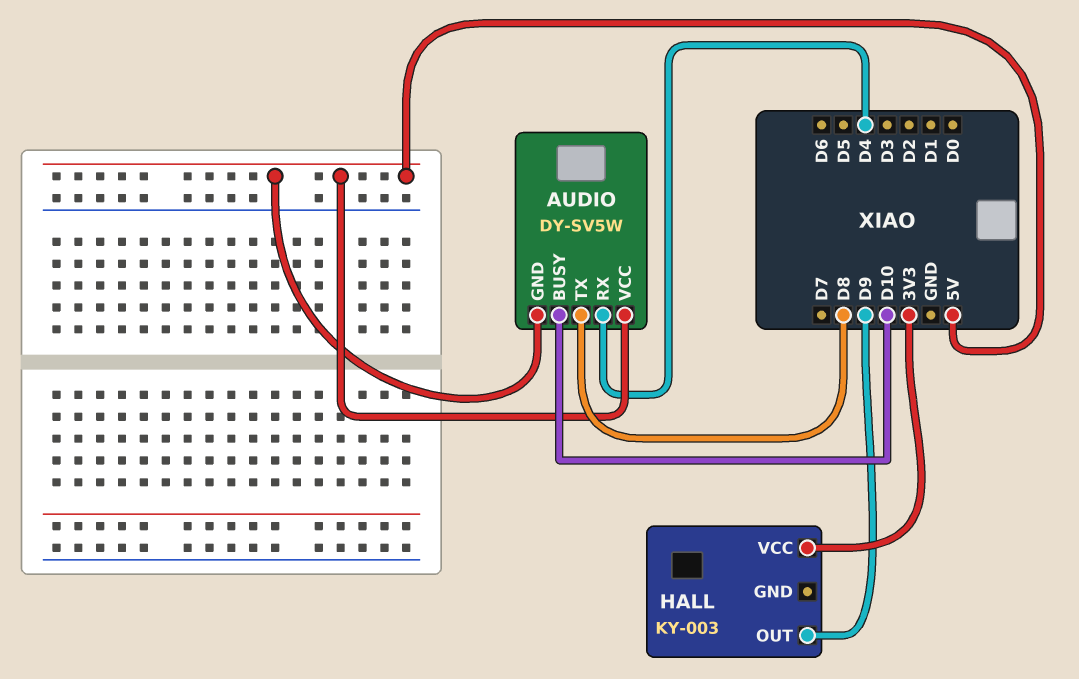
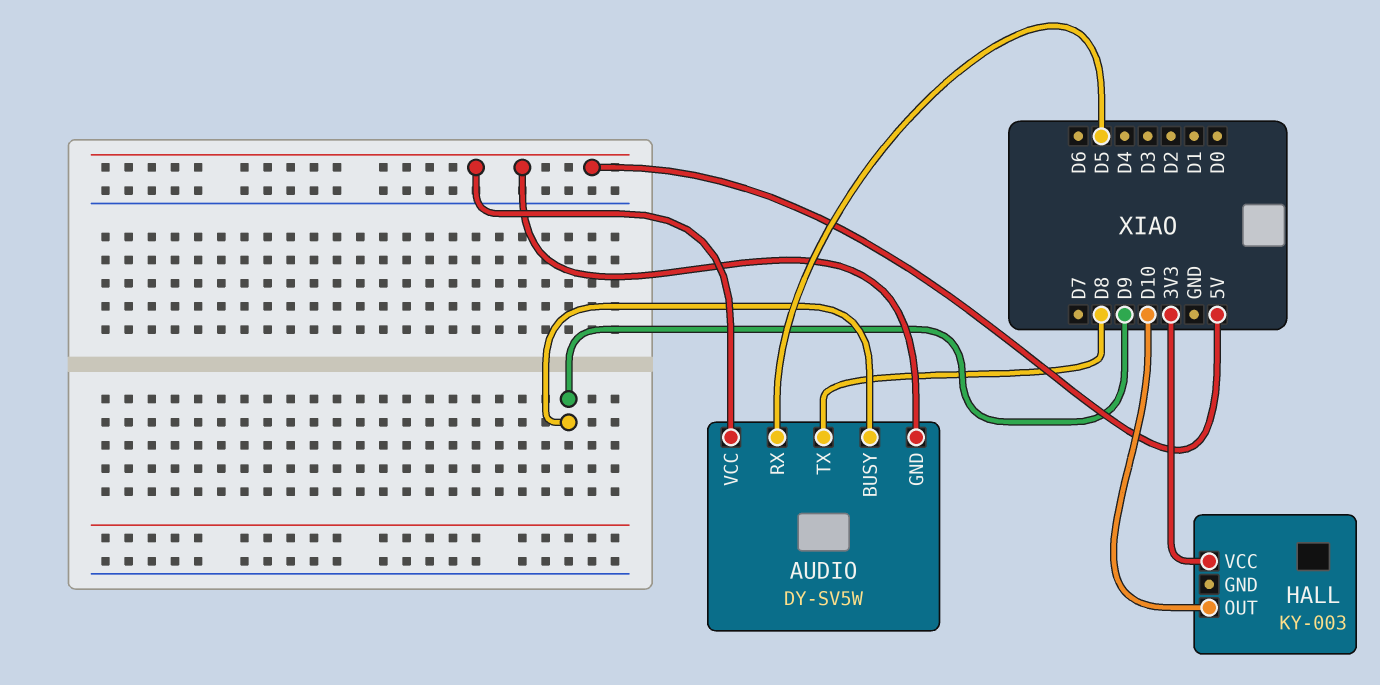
AUDIO pin BUSY: D10 -> D9
AUDIO pin RX: D4 -> D5
HALL pin OUT: D9 -> D10

